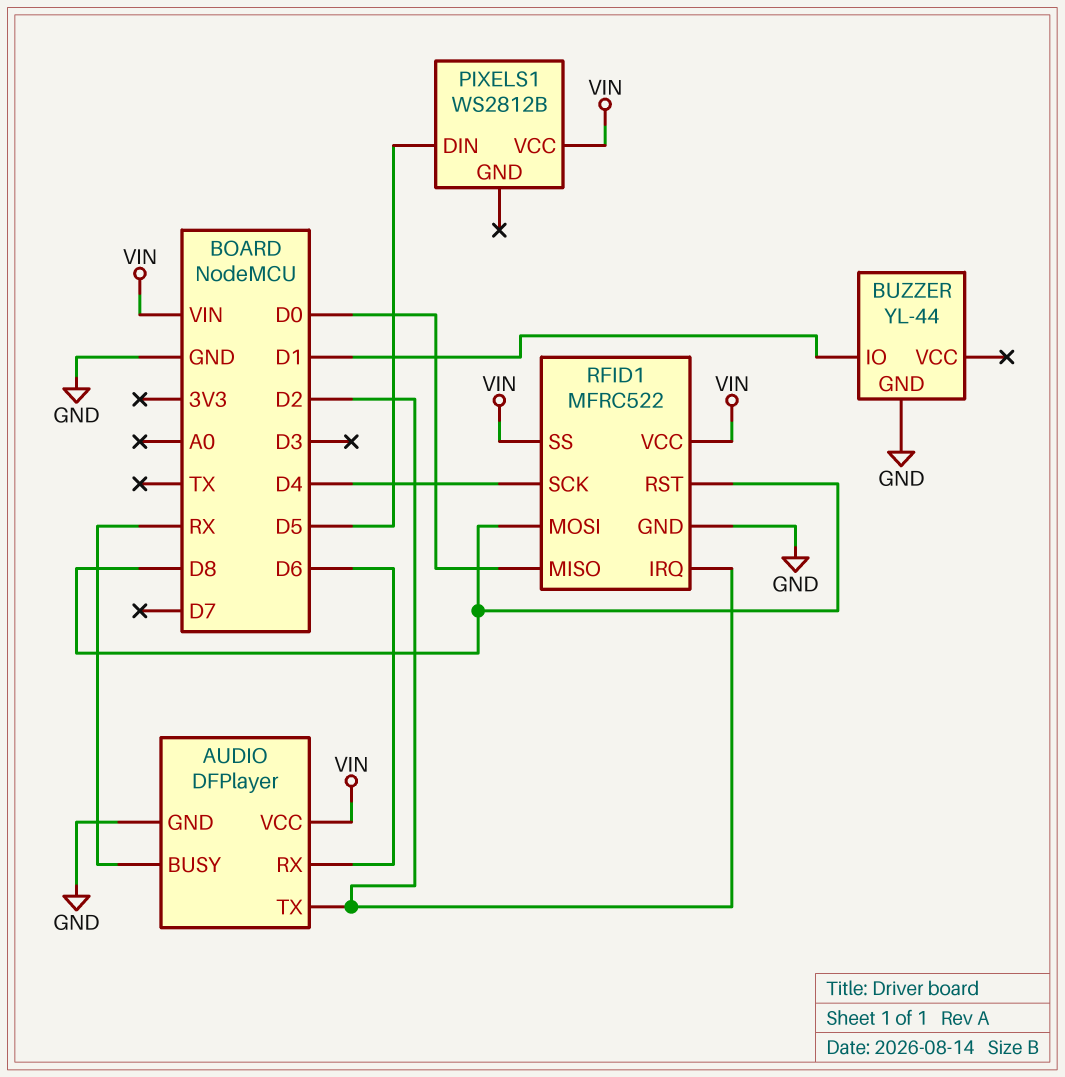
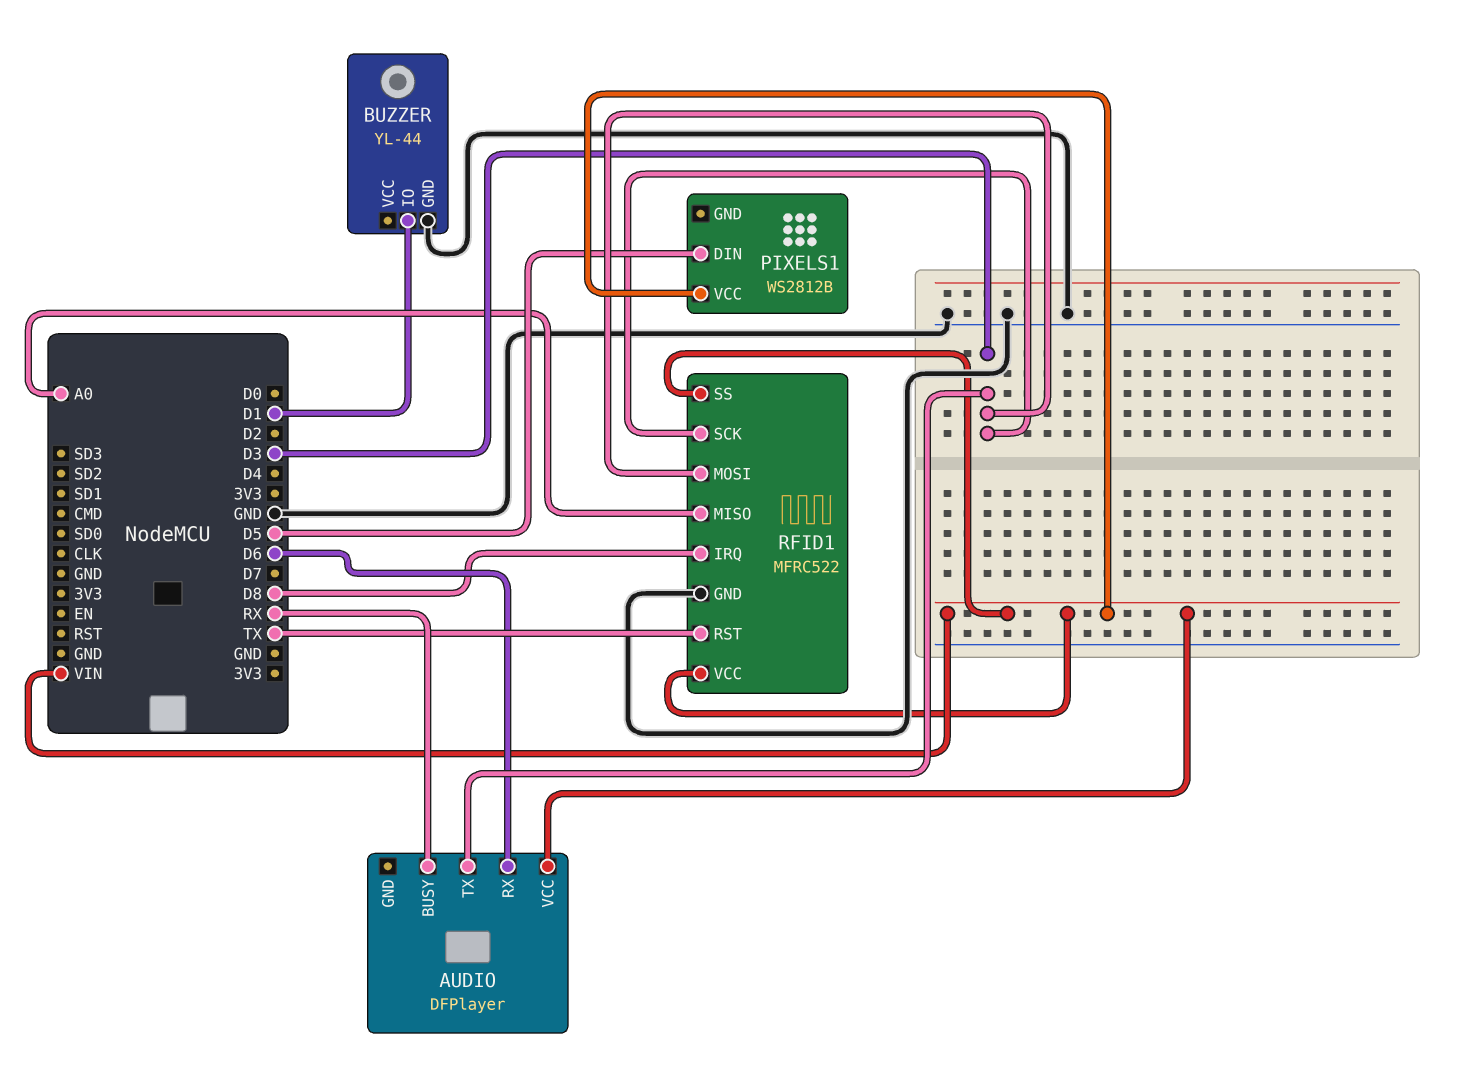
AUDIO pin GND: GND -> none
AUDIO pin TX: D2 -> D3
RFID1 pin IRQ: D2 -> D8
RFID1 pin MISO: D0 -> A0
RFID1 pin MOSI: D8 -> D3
RFID1 pin RST: D8 -> TX
RFID1 pin SCK: D4 -> D3

